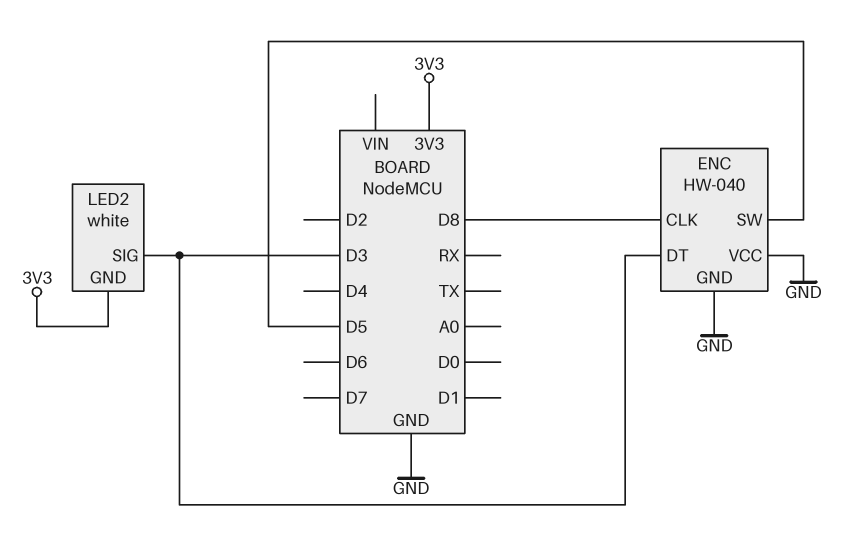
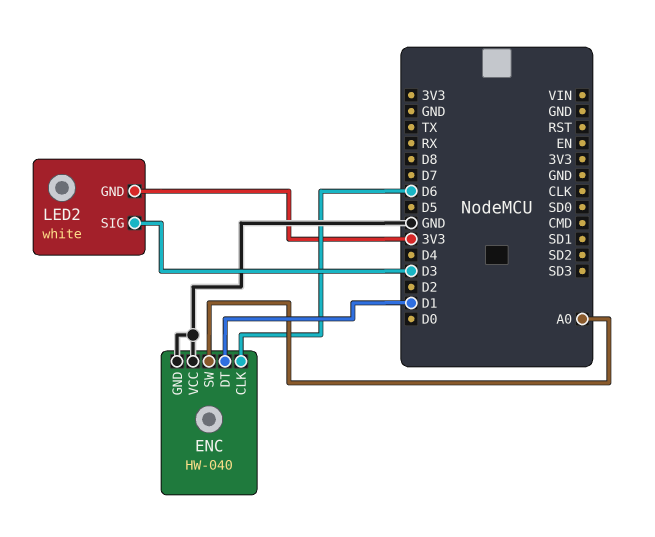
ENC pin CLK: D8 -> D6
ENC pin DT: D3 -> D1
ENC pin SW: D5 -> A0

